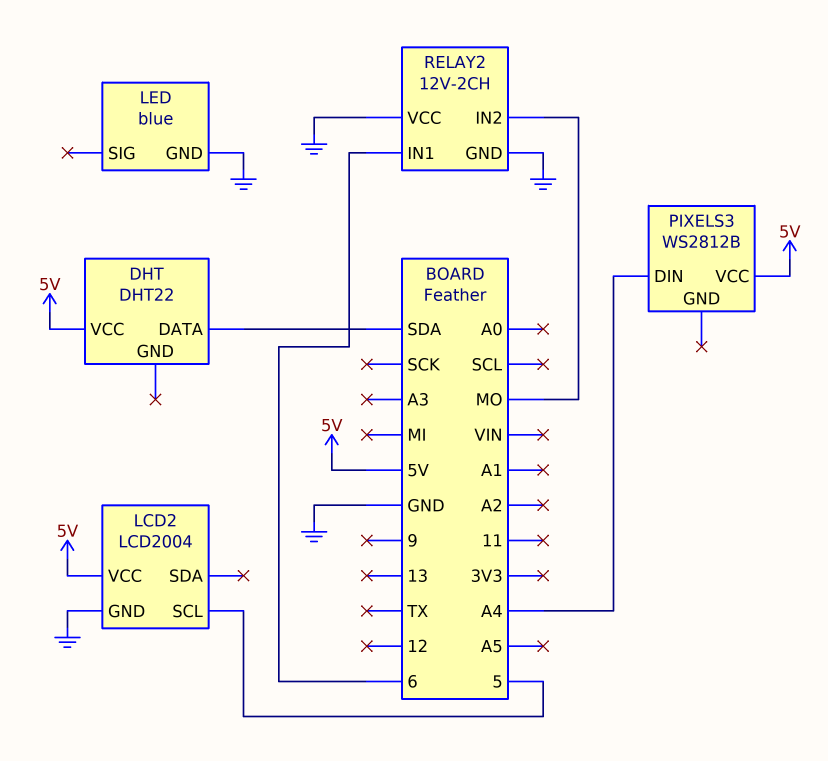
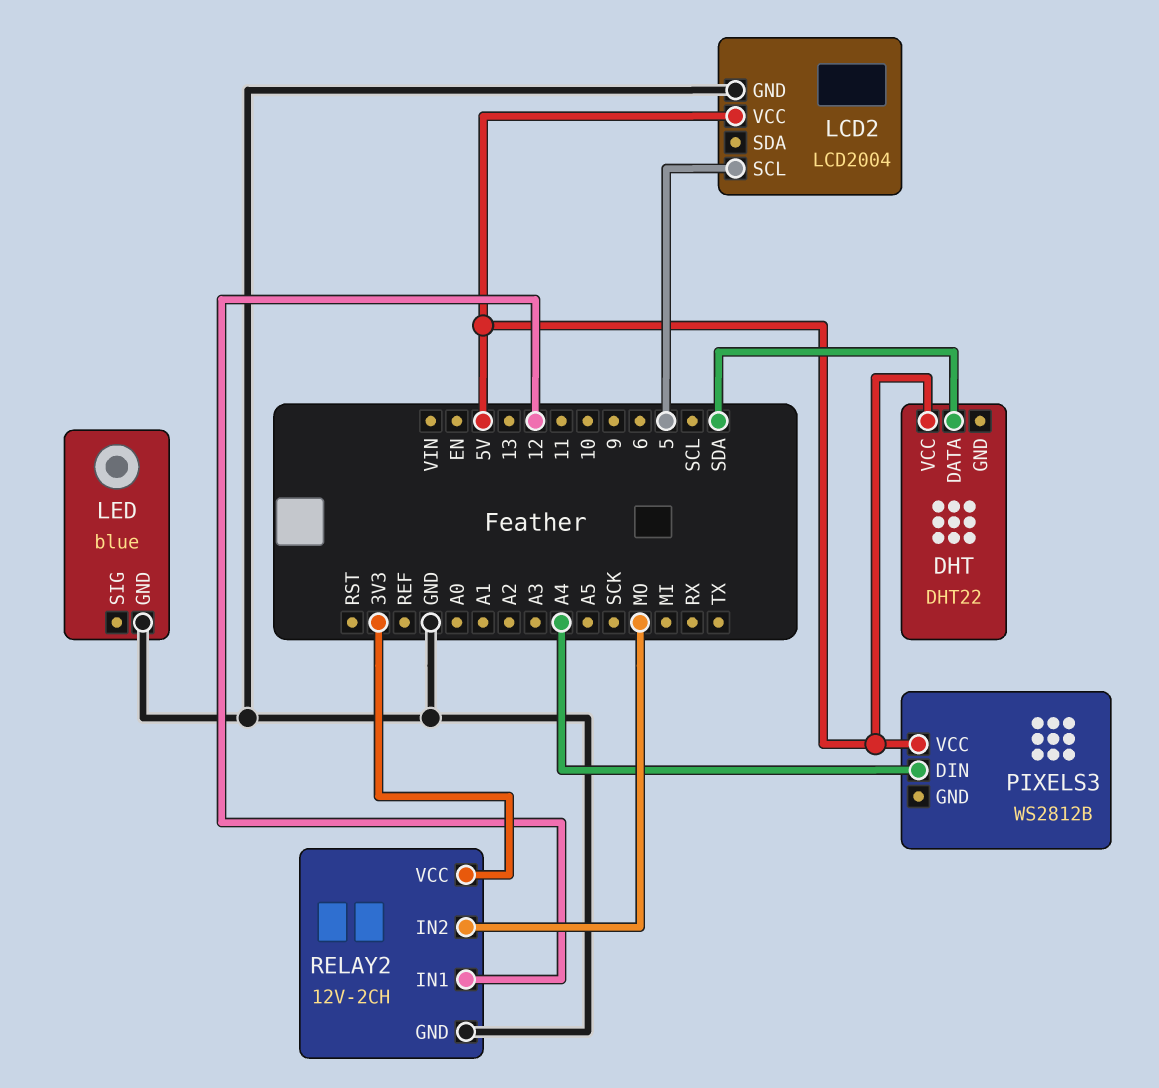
RELAY2 pin IN1: 6 -> 12
RELAY2 pin VCC: GND -> 3V3

